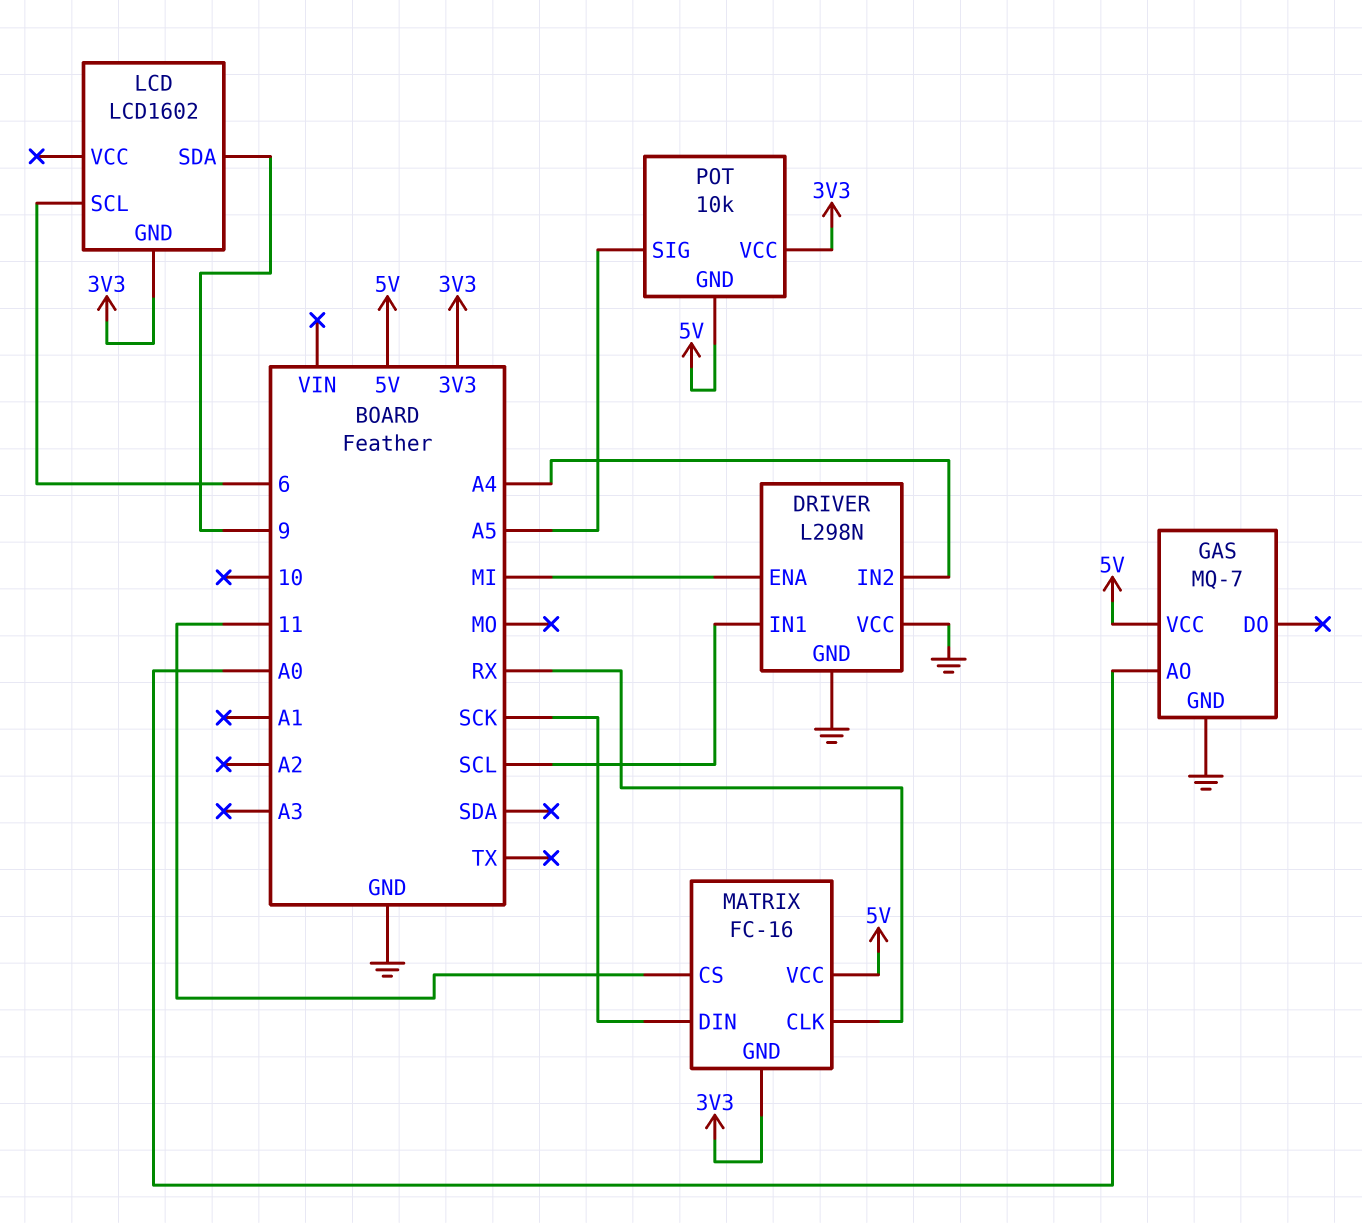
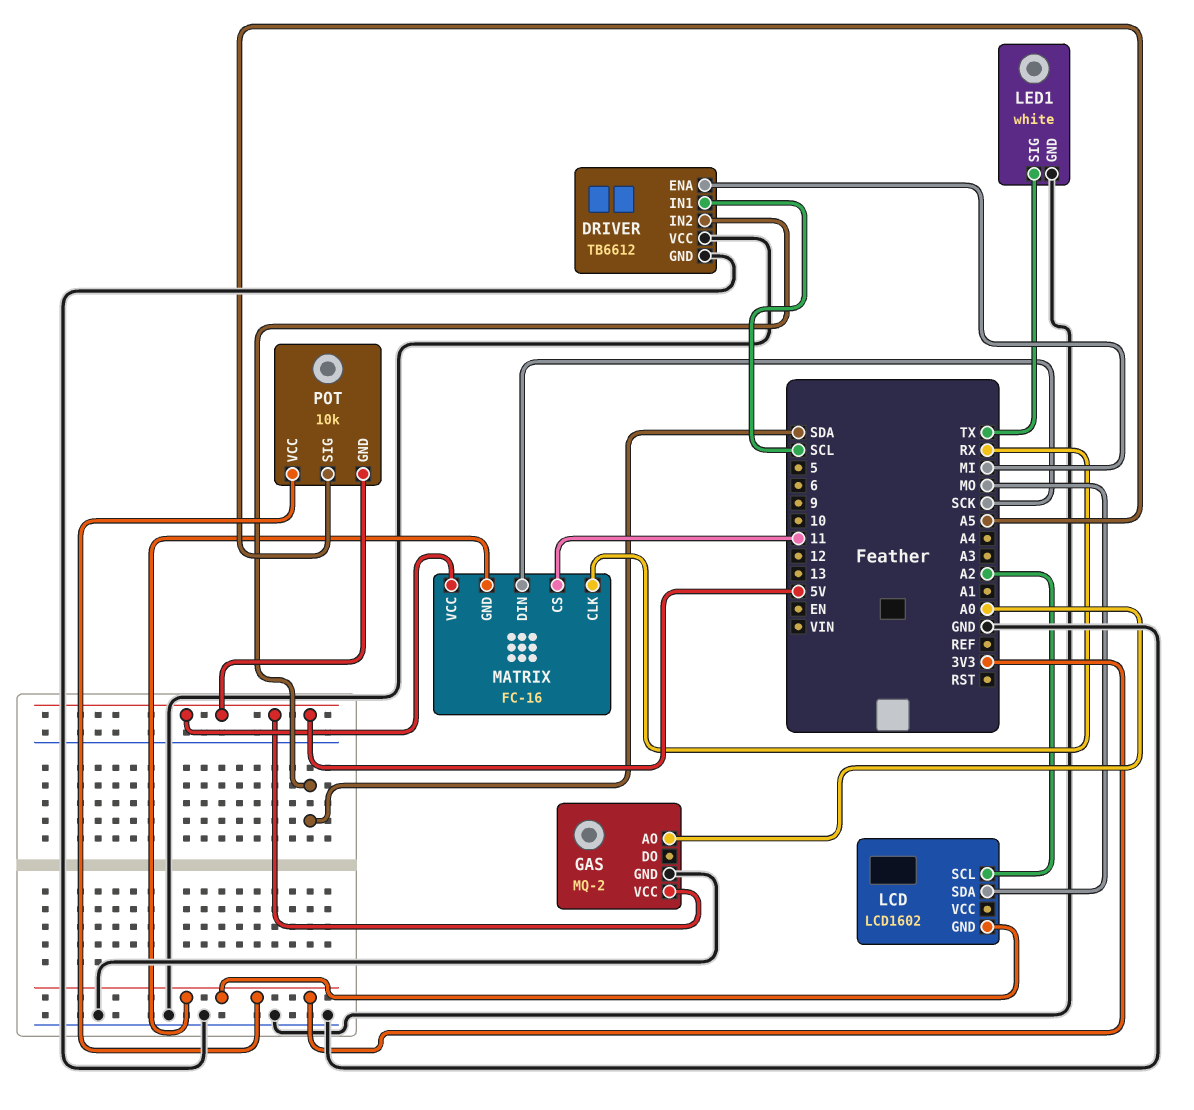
DRIVER: L298N -> TB6612
DRIVER pin IN2: A4 -> SDA
GAS: MQ-7 -> MQ-2
LCD pin SCL: 6 -> A2
LCD pin SDA: 9 -> MO
LED1: none -> white
LED1 pin GND: none -> GND
LED1 pin SIG: none -> TX

